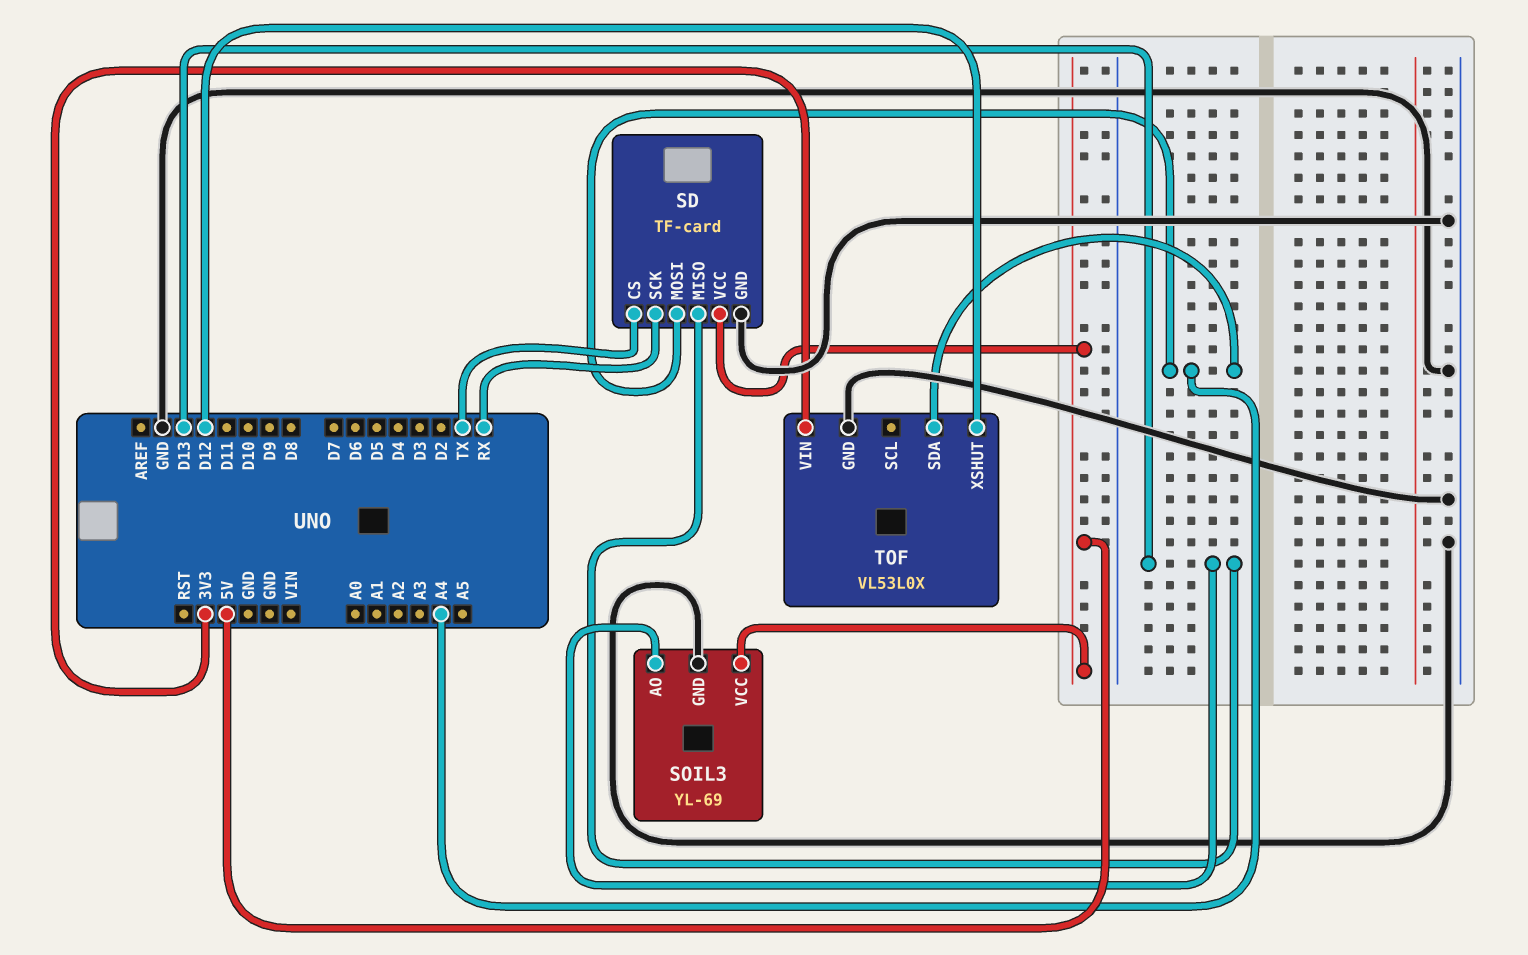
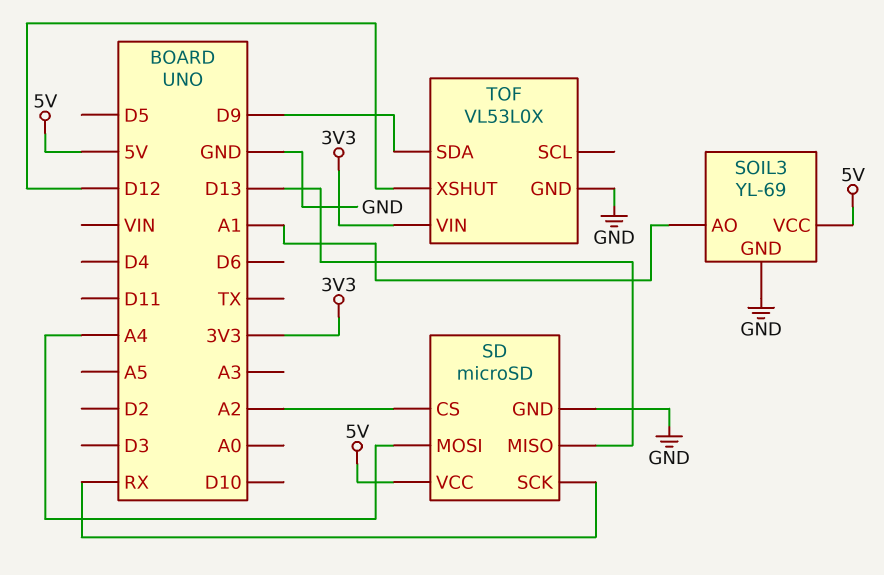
SD: TF-card -> microSD
SD pin CS: TX -> A2
SOIL3 pin AO: D13 -> A1
TOF pin SDA: A4 -> D9

